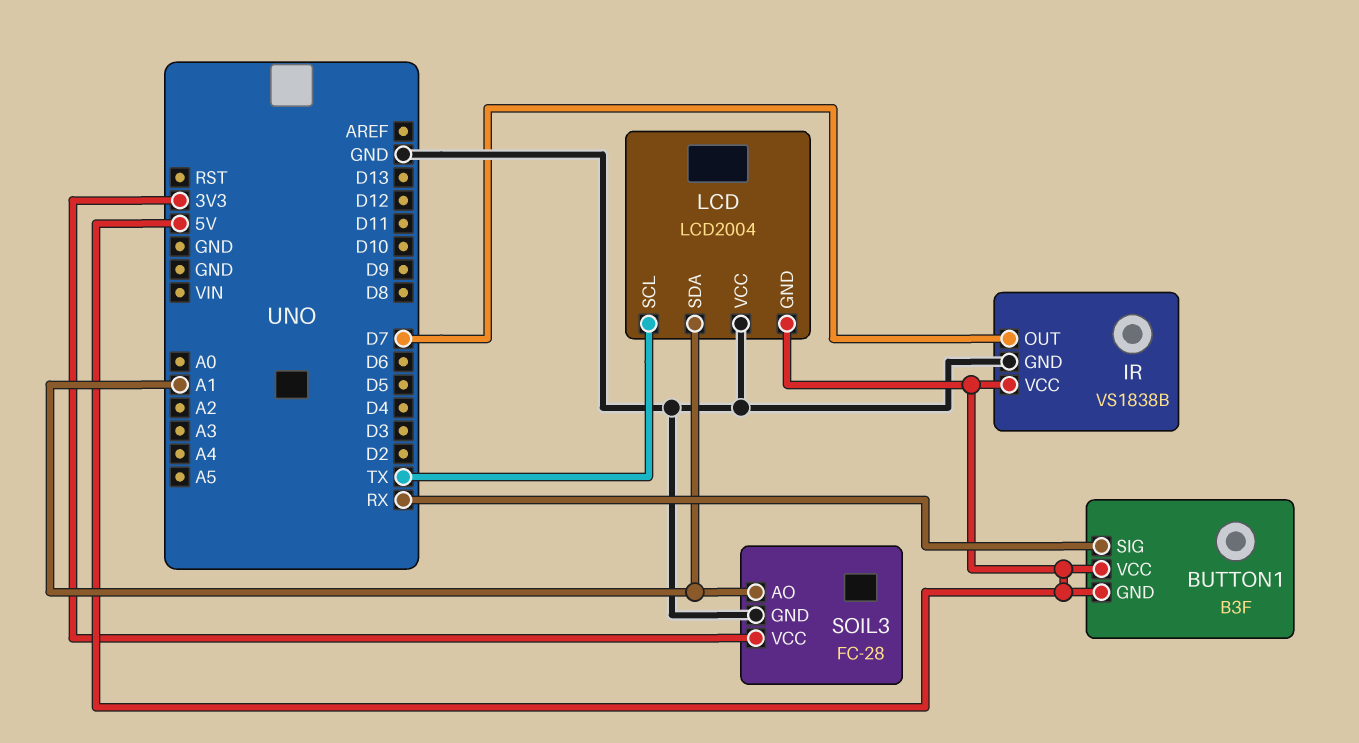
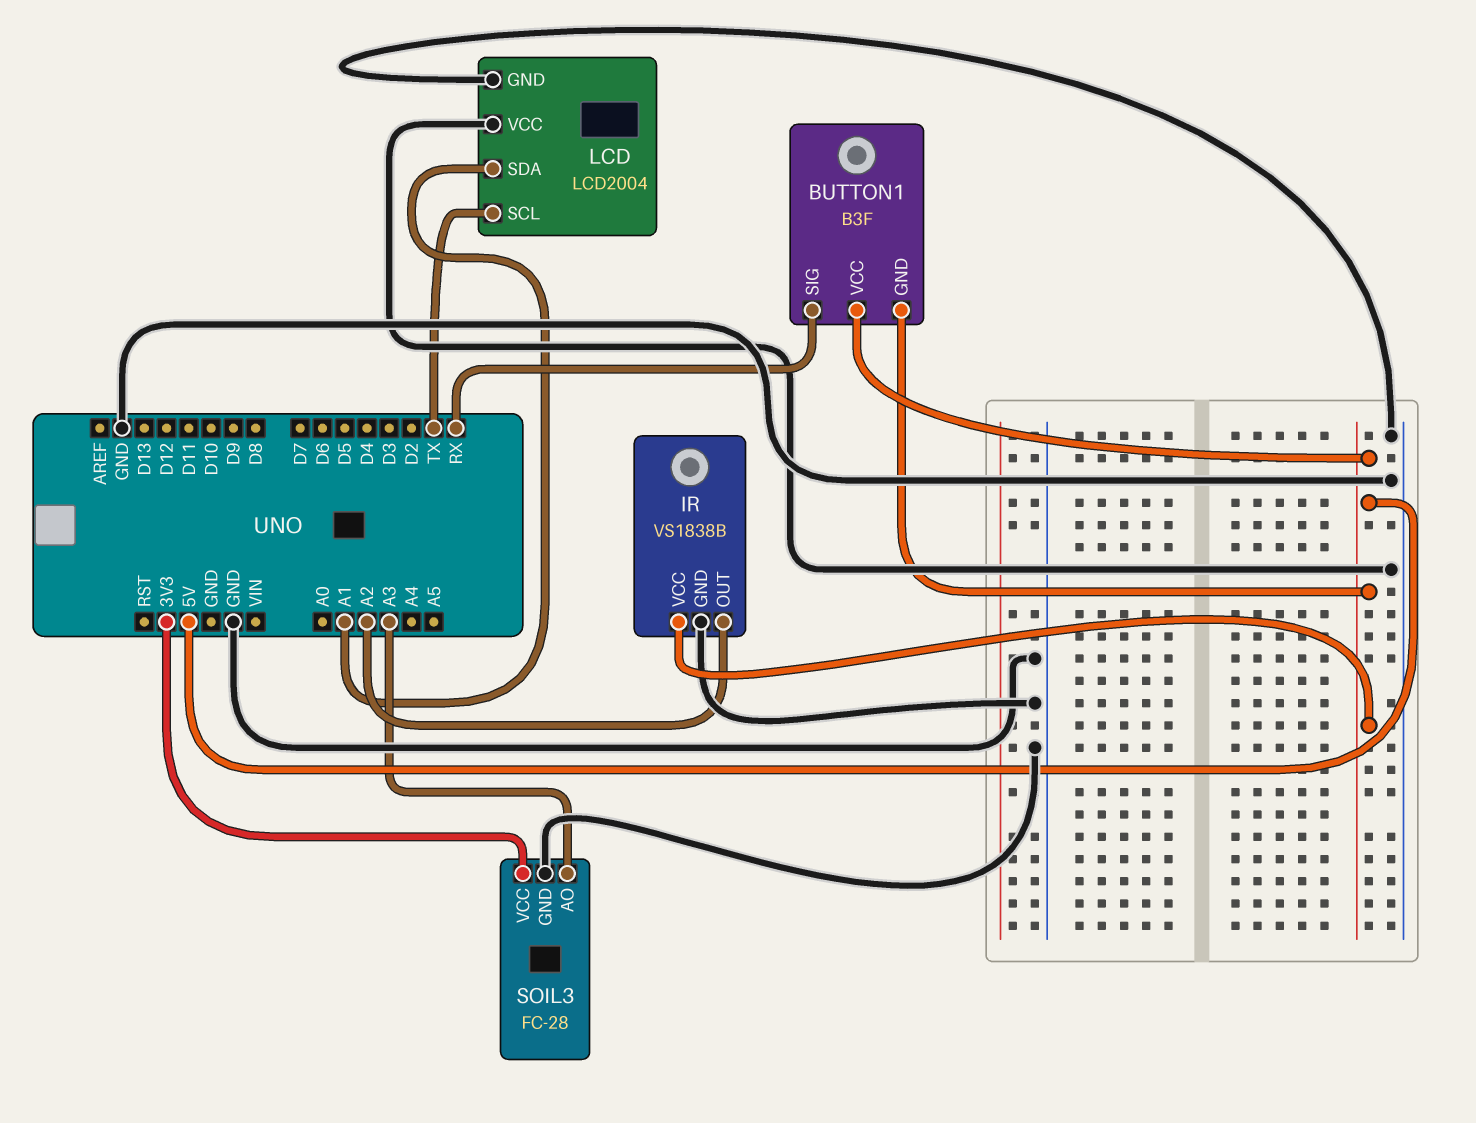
IR pin OUT: D7 -> A2
LCD pin GND: 5V -> GND
SOIL3 pin AO: A1 -> A3

